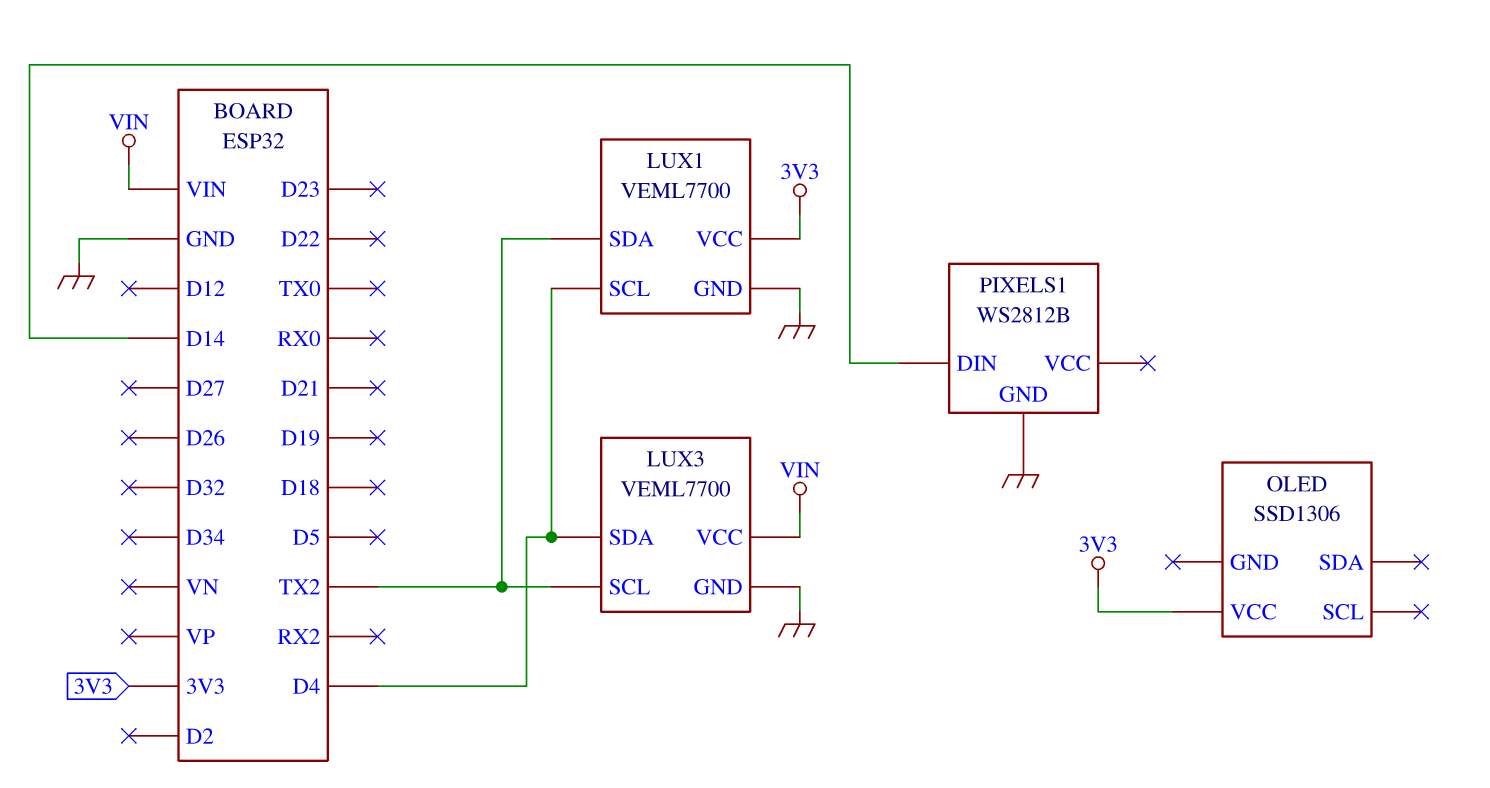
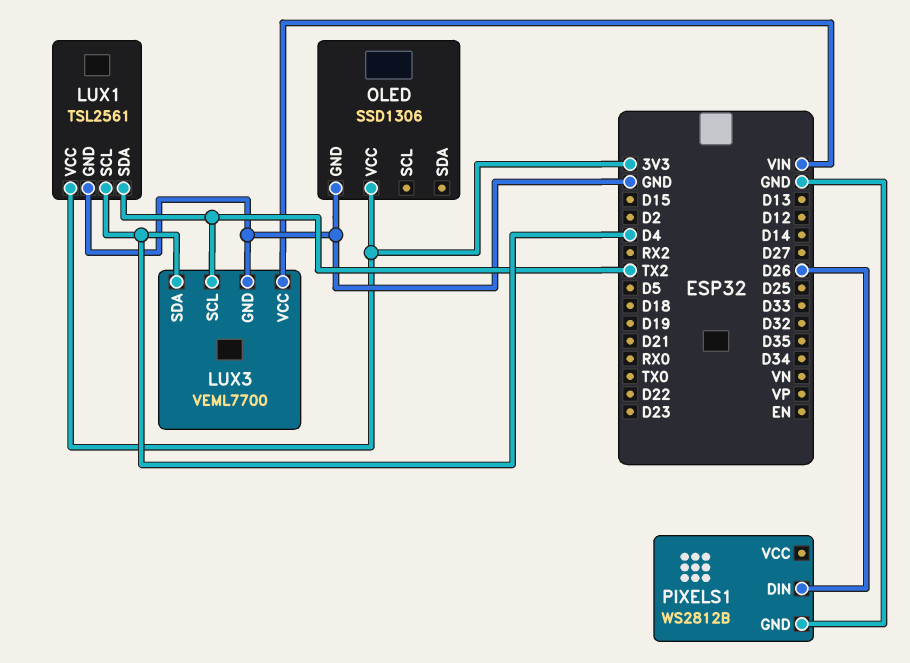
LUX1: VEML7700 -> TSL2561
OLED pin GND: none -> GND
PIXELS1 pin DIN: D14 -> D26

